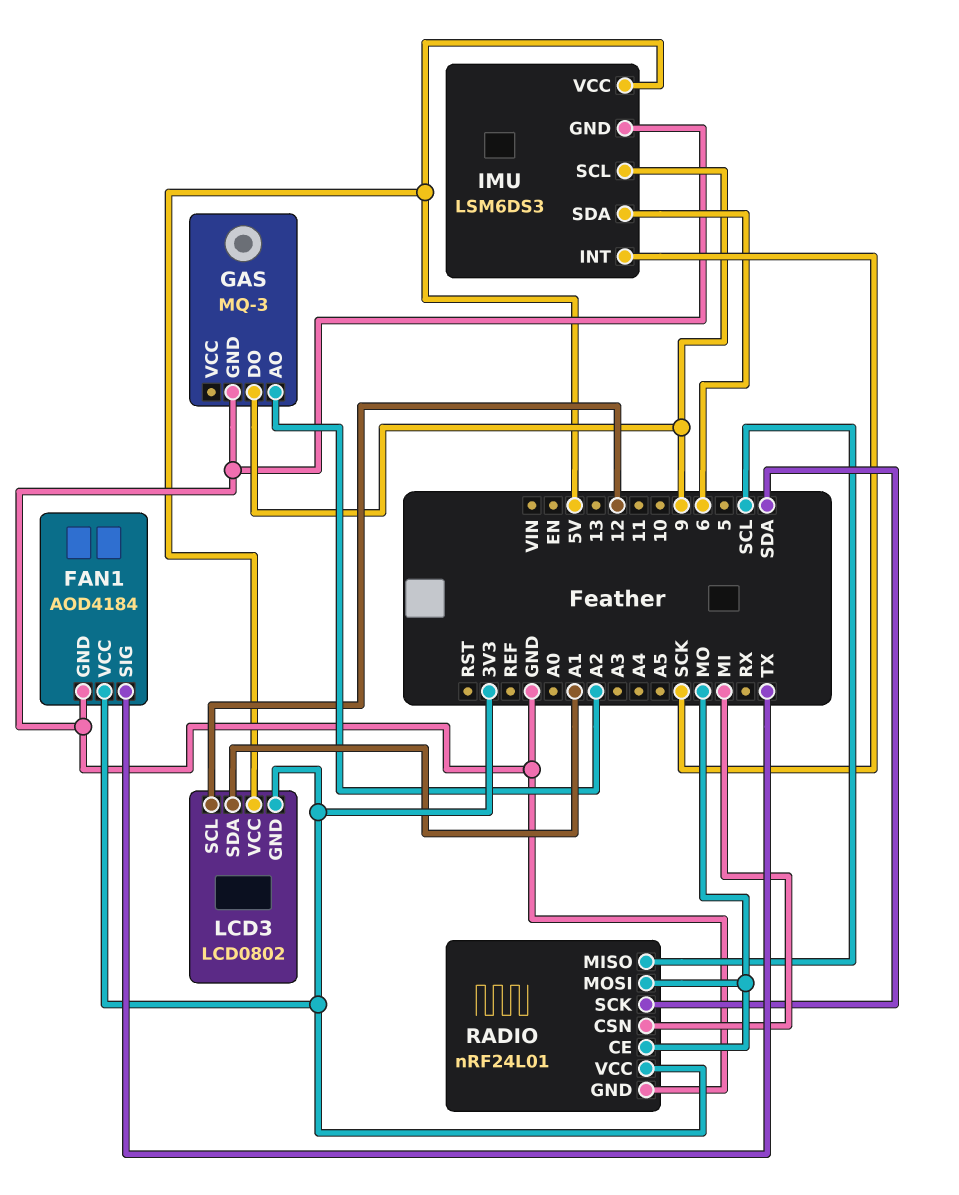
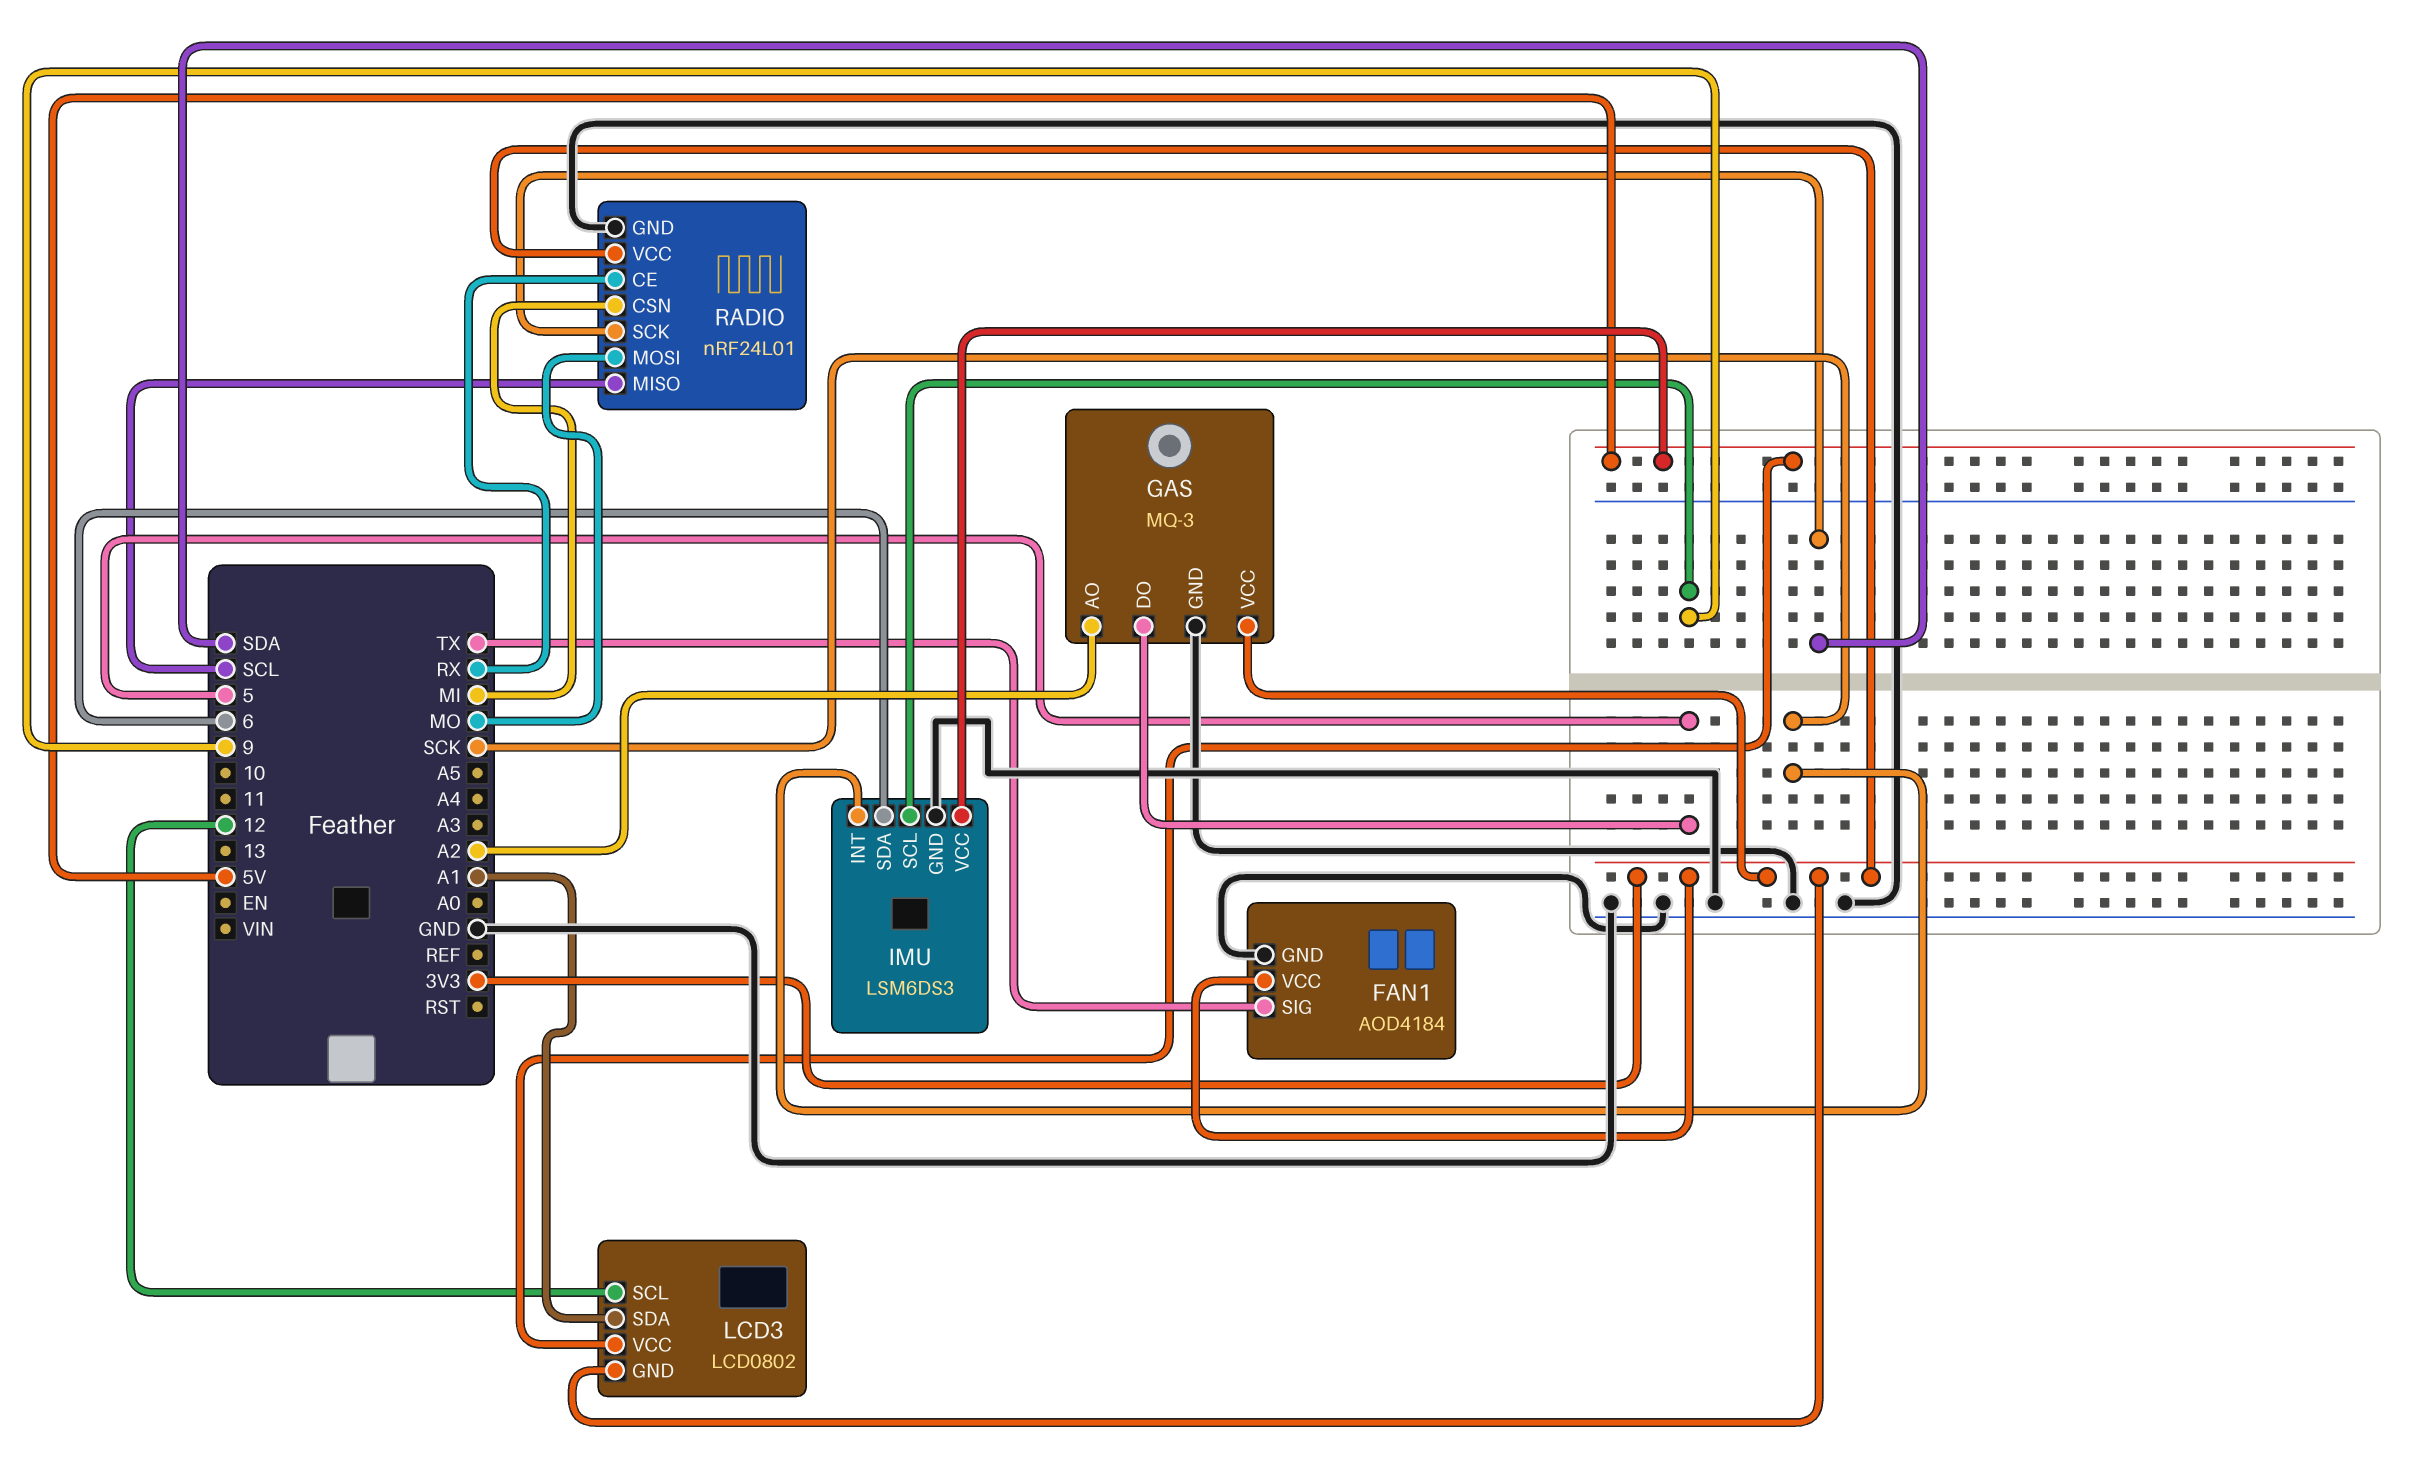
GAS pin DO: 9 -> 5
GAS pin VCC: none -> 3V3
RADIO pin CE: MO -> RX

